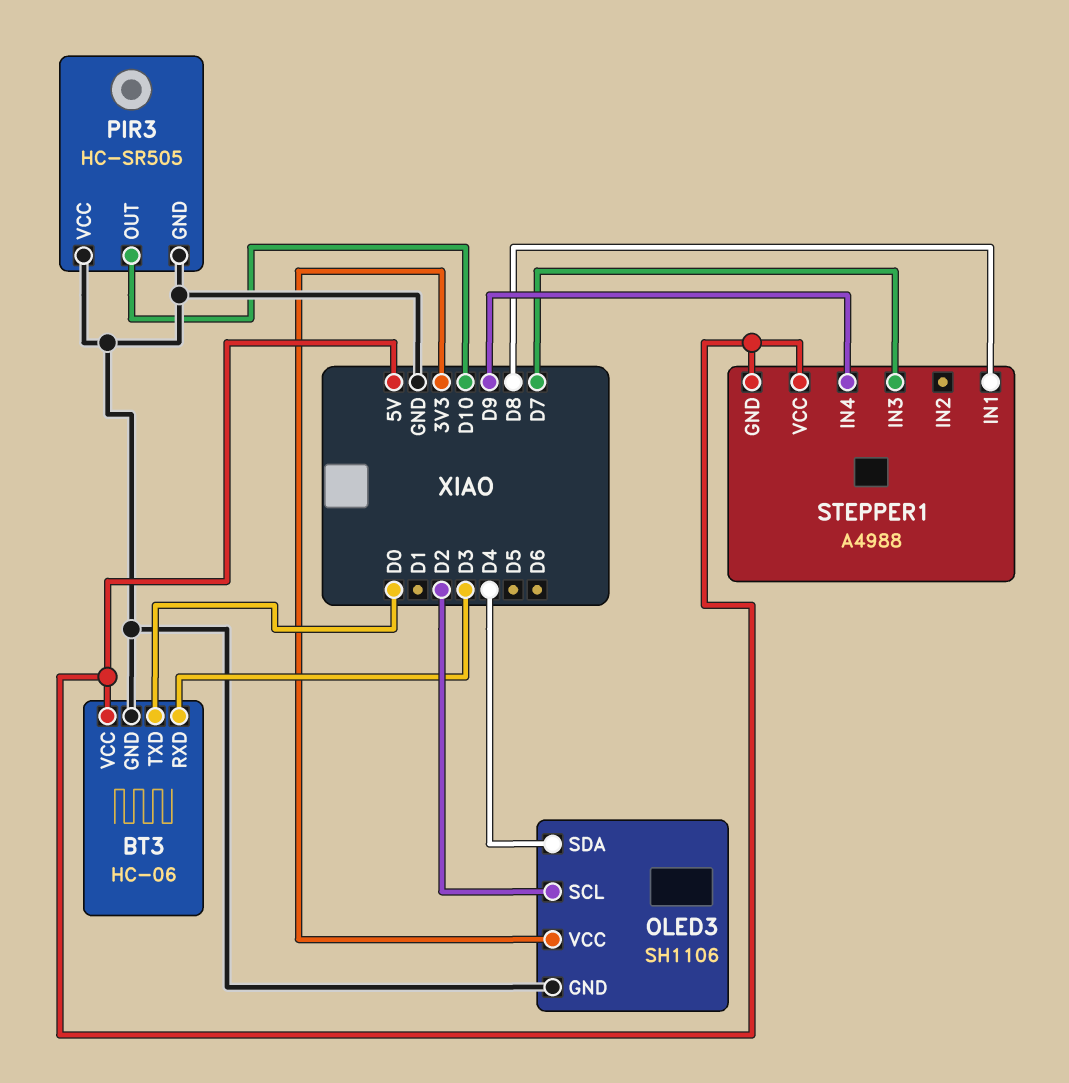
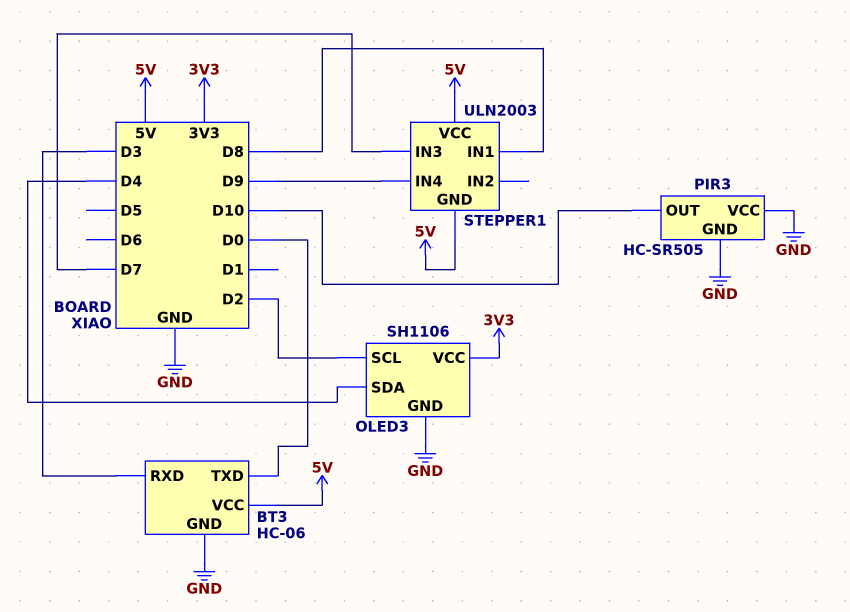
STEPPER1: A4988 -> ULN2003

